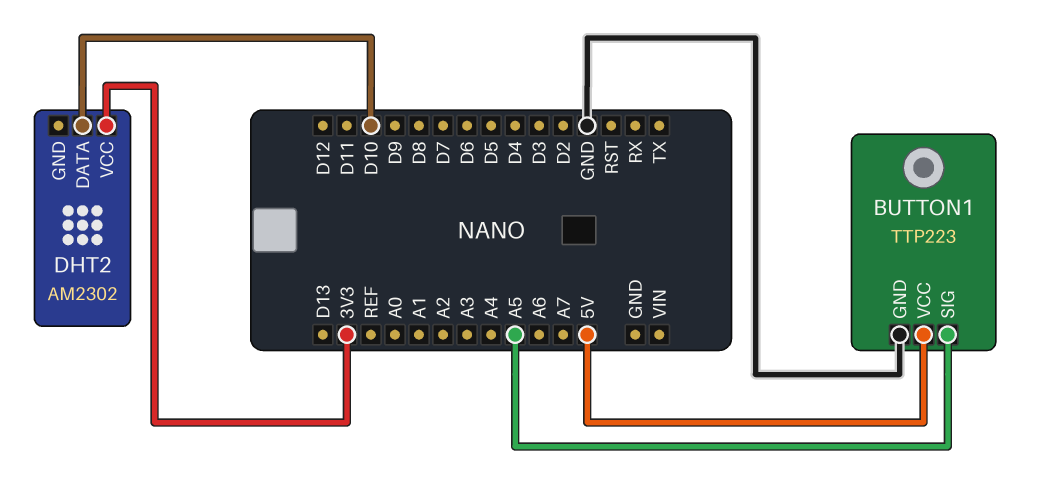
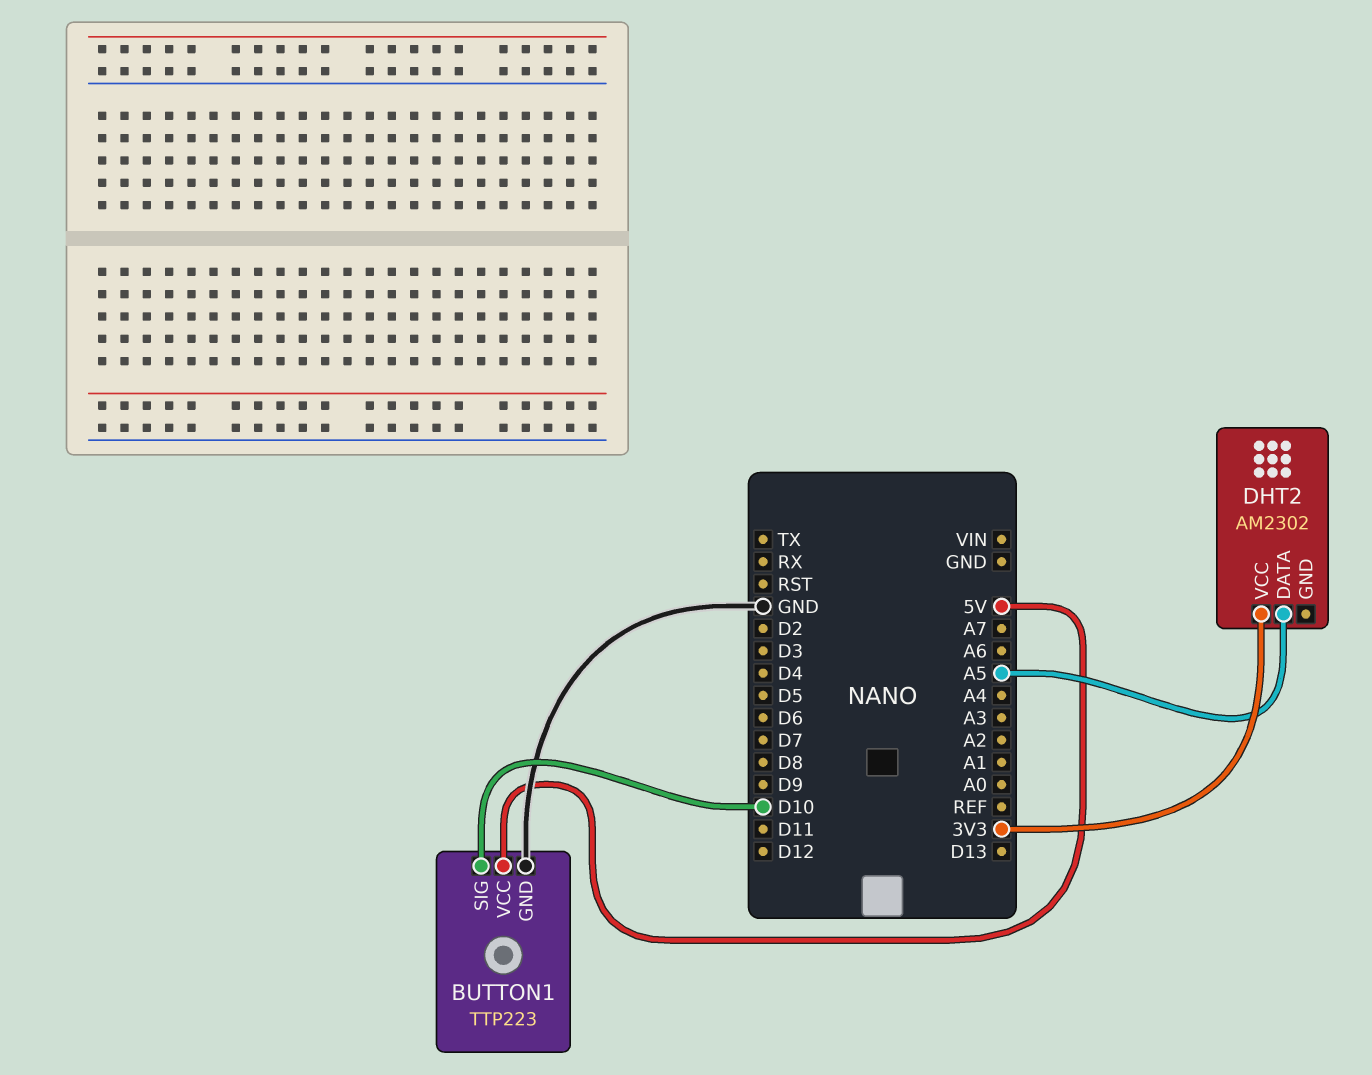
BUTTON1 pin SIG: A5 -> D10
DHT2 pin DATA: D10 -> A5

